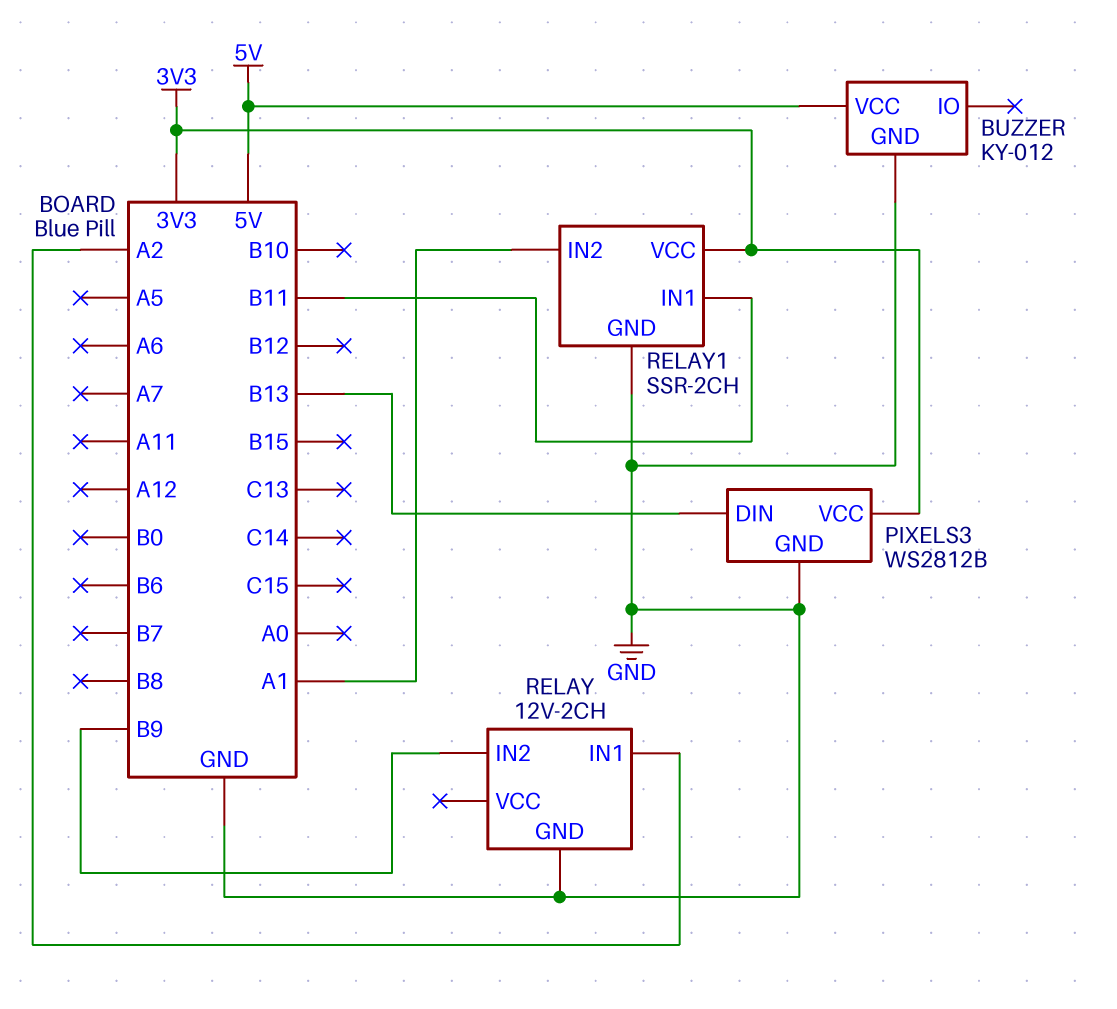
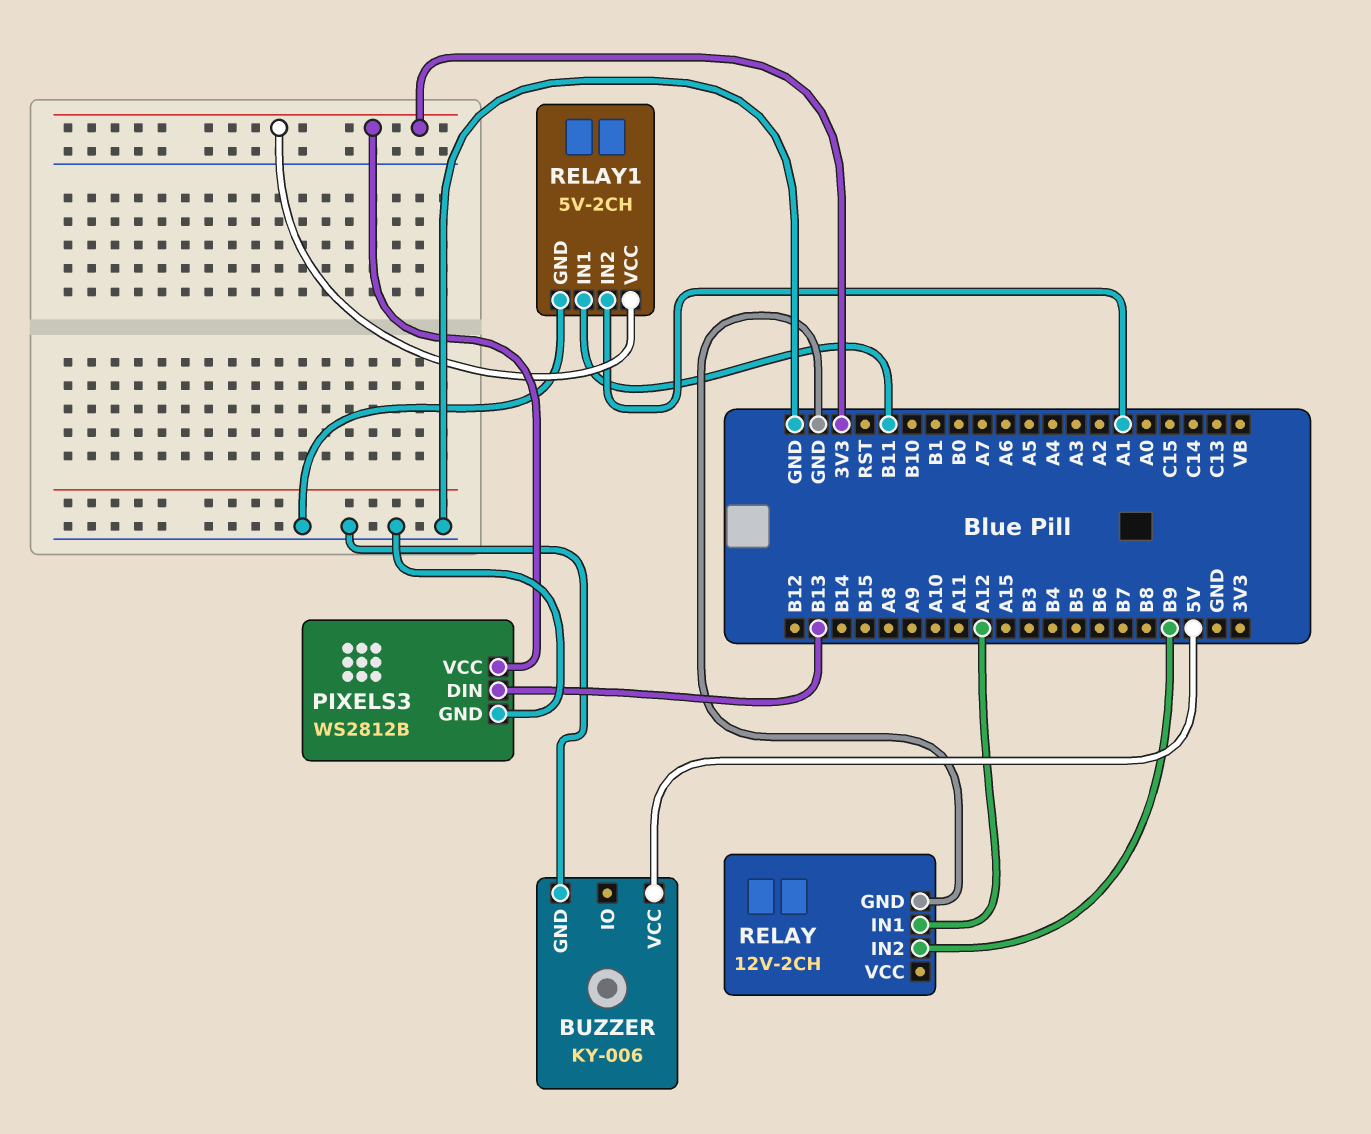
BUZZER: KY-012 -> KY-006
RELAY pin IN1: A2 -> A12
RELAY1: SSR-2CH -> 5V-2CH

